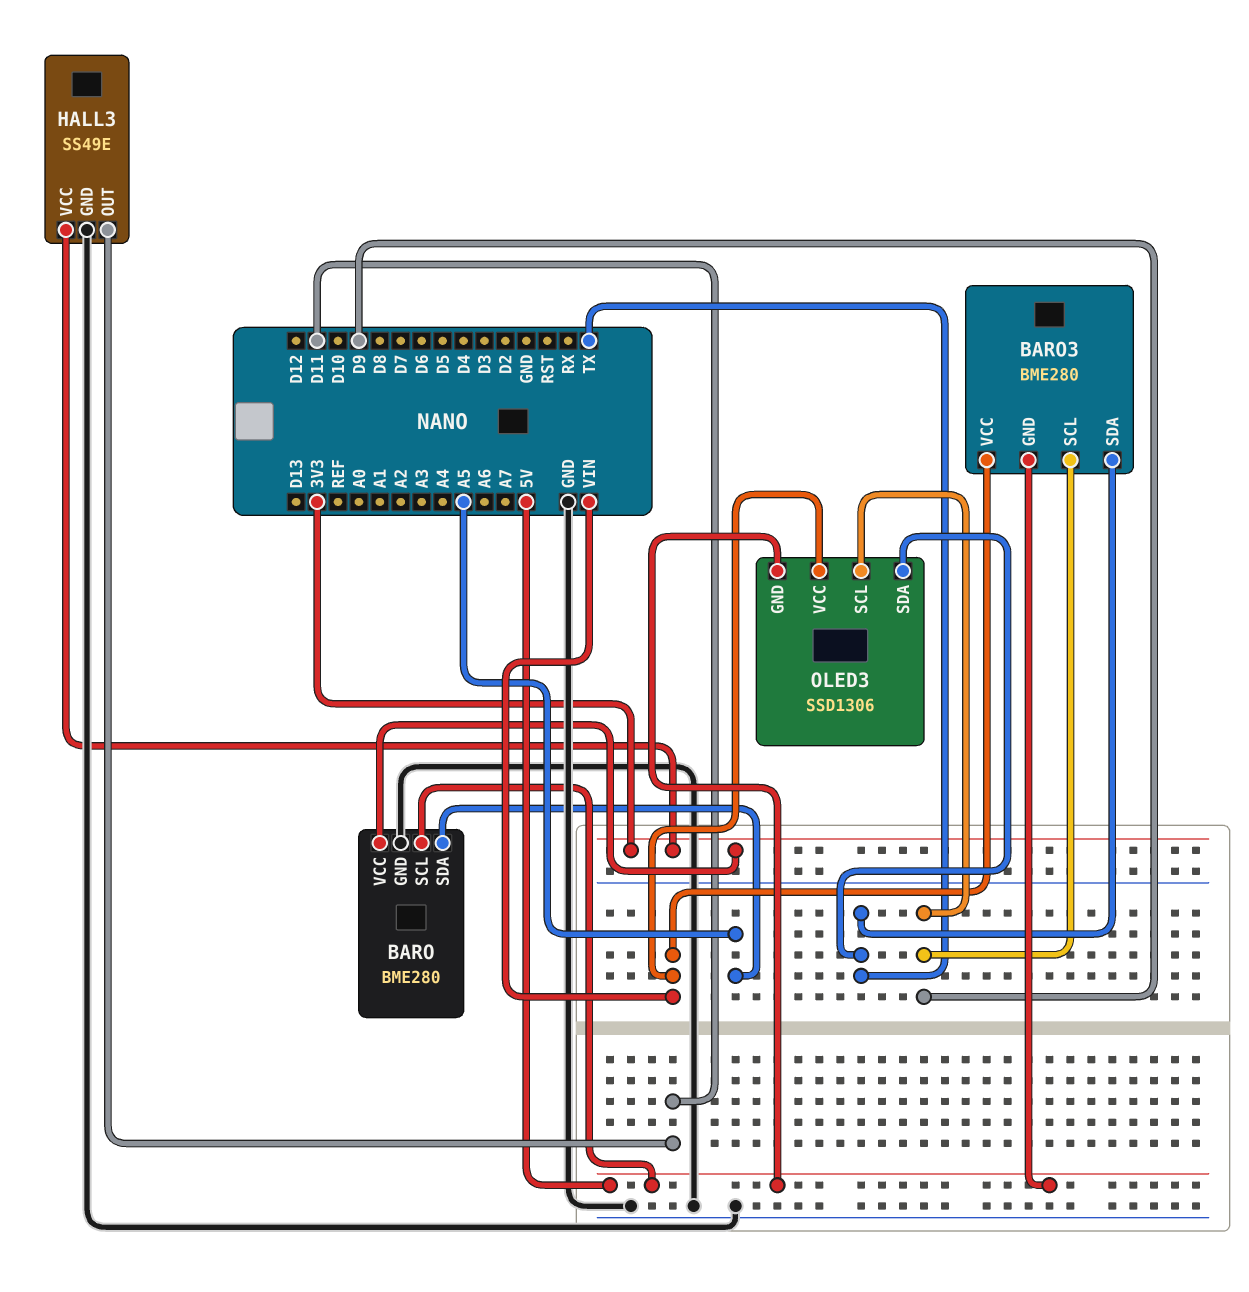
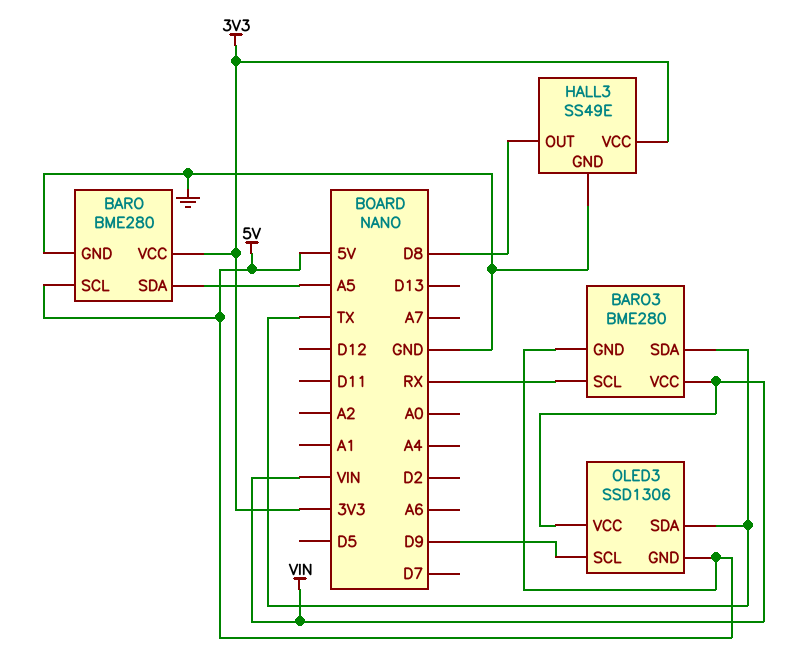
BARO3 pin SCL: D9 -> RX
HALL3 pin OUT: D11 -> D8

